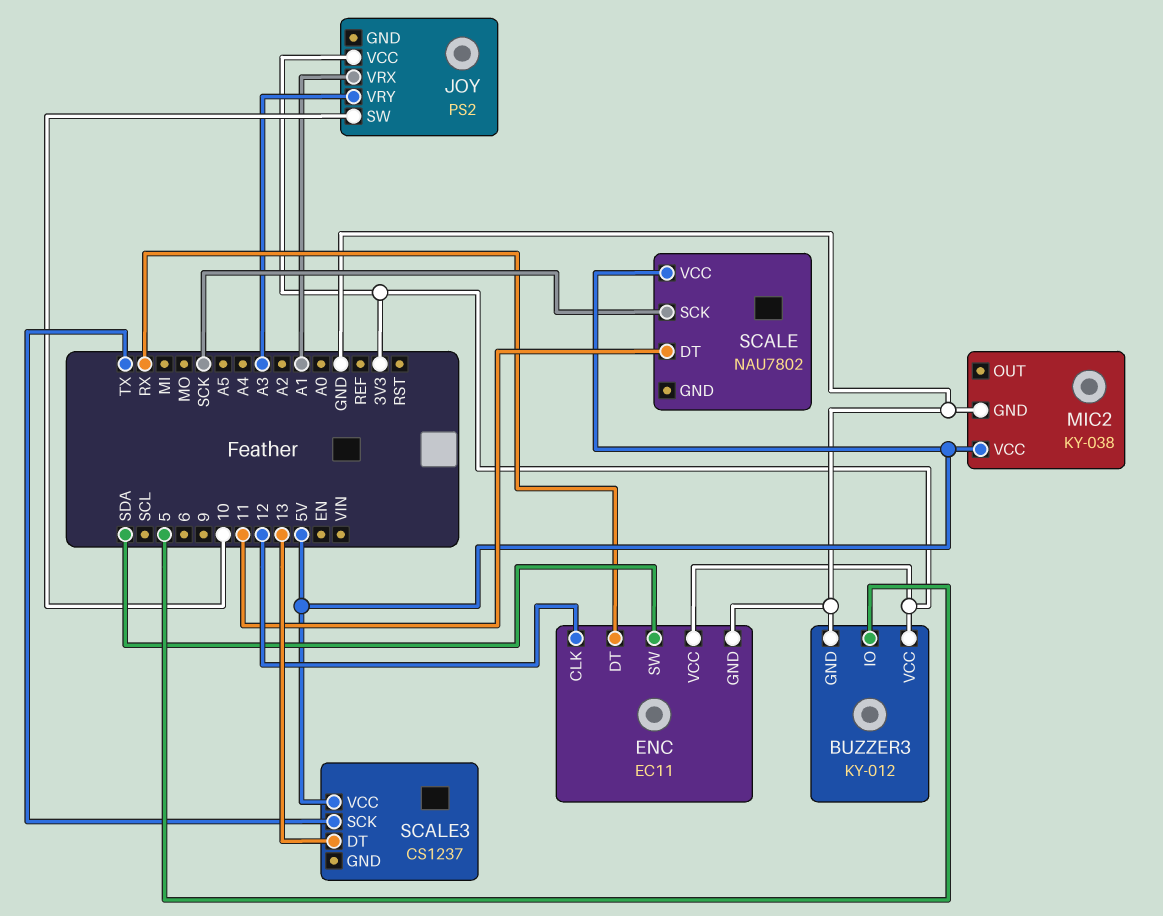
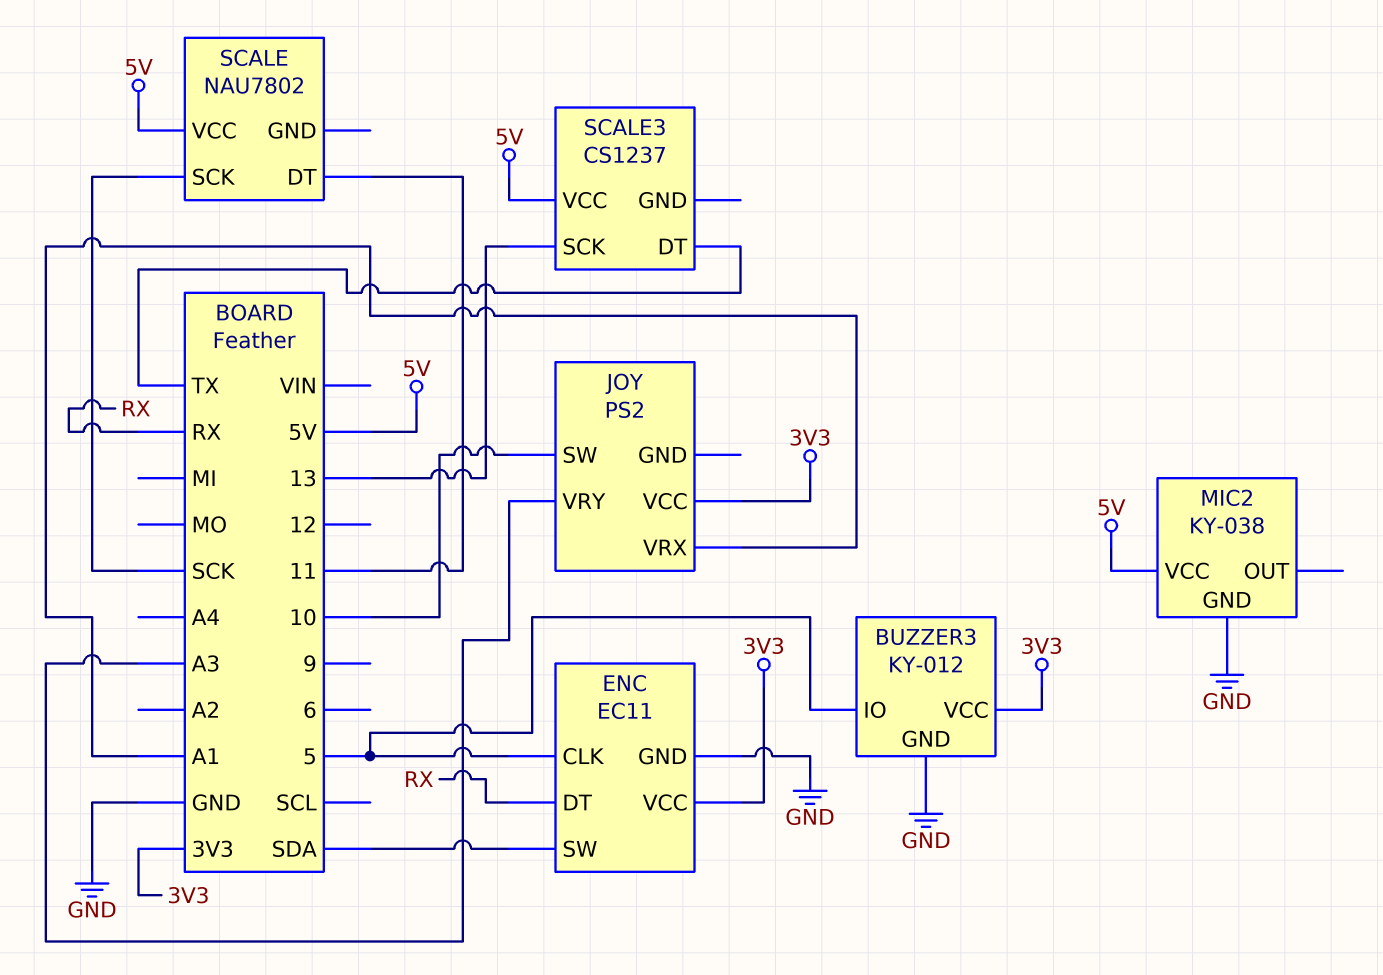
ENC pin CLK: 12 -> 5
SCALE3 pin DT: 13 -> TX
SCALE3 pin SCK: TX -> 13

